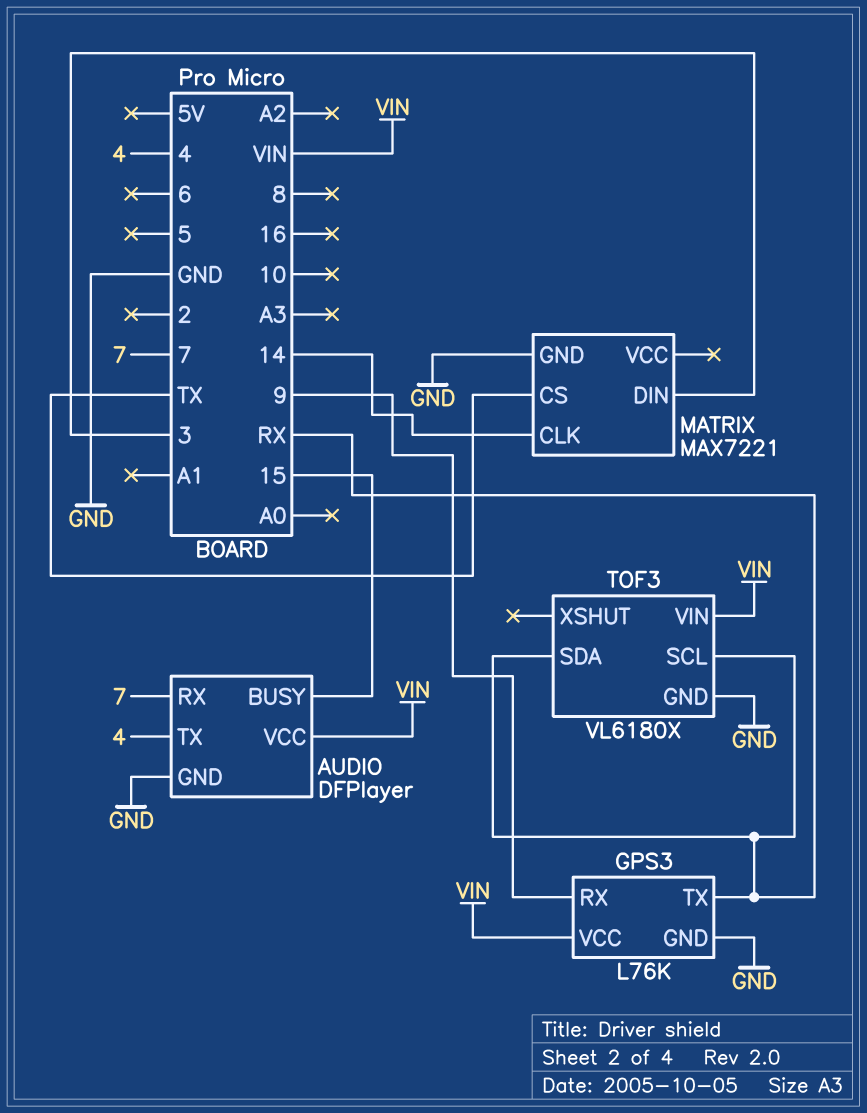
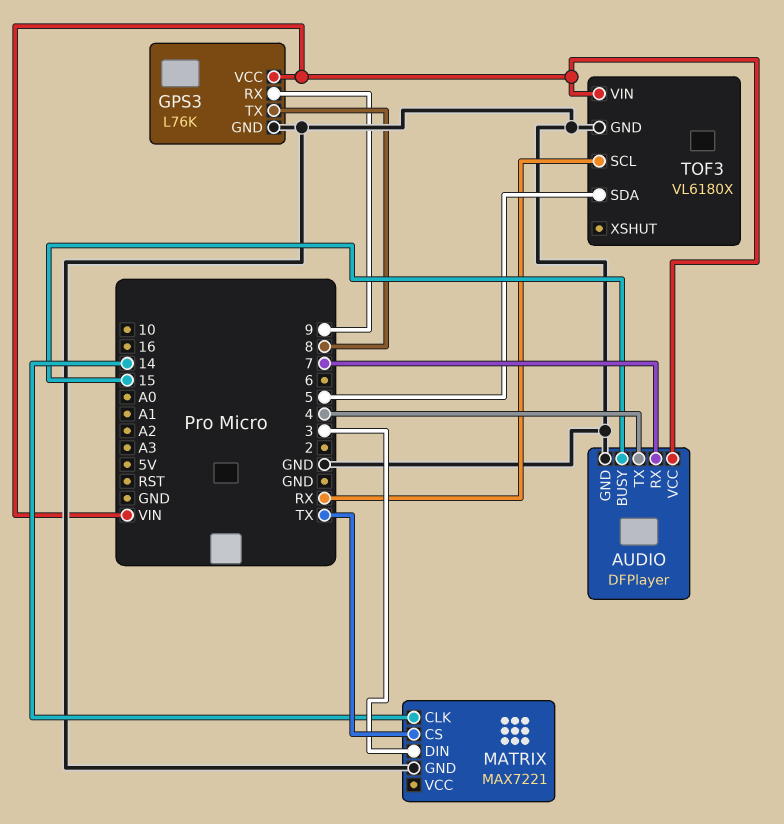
GPS3 pin TX: RX -> 8
TOF3 pin SDA: RX -> 5

